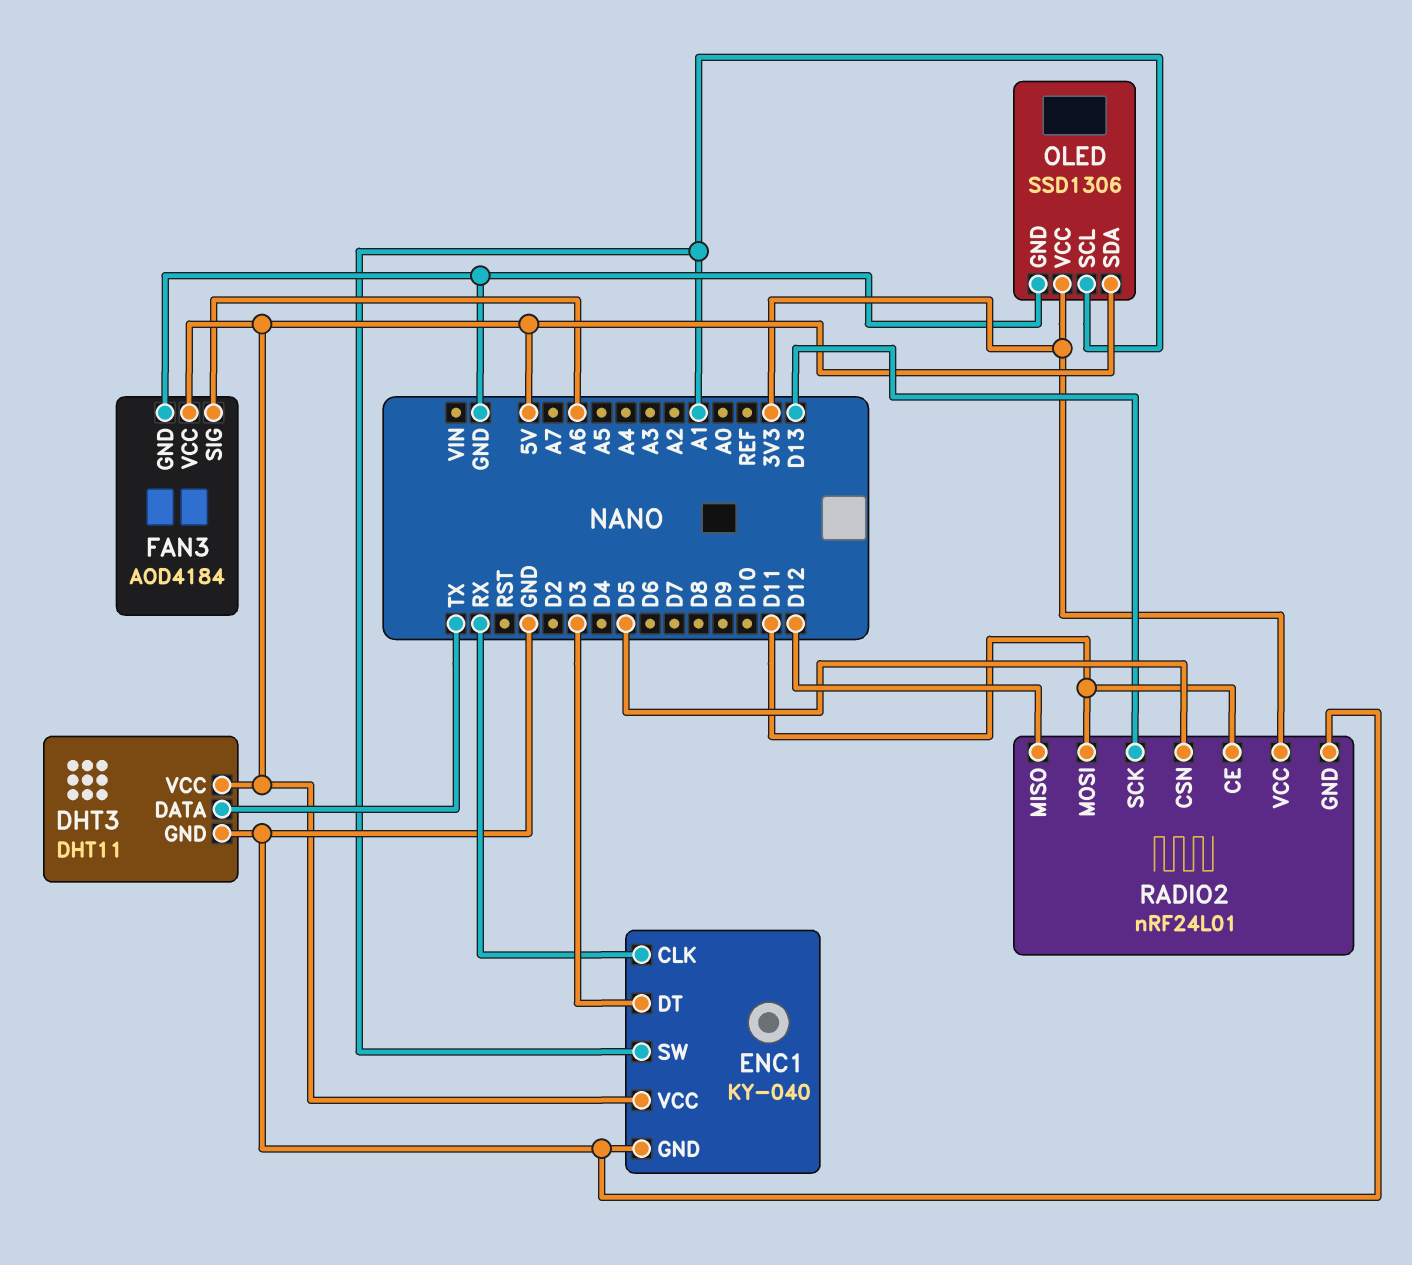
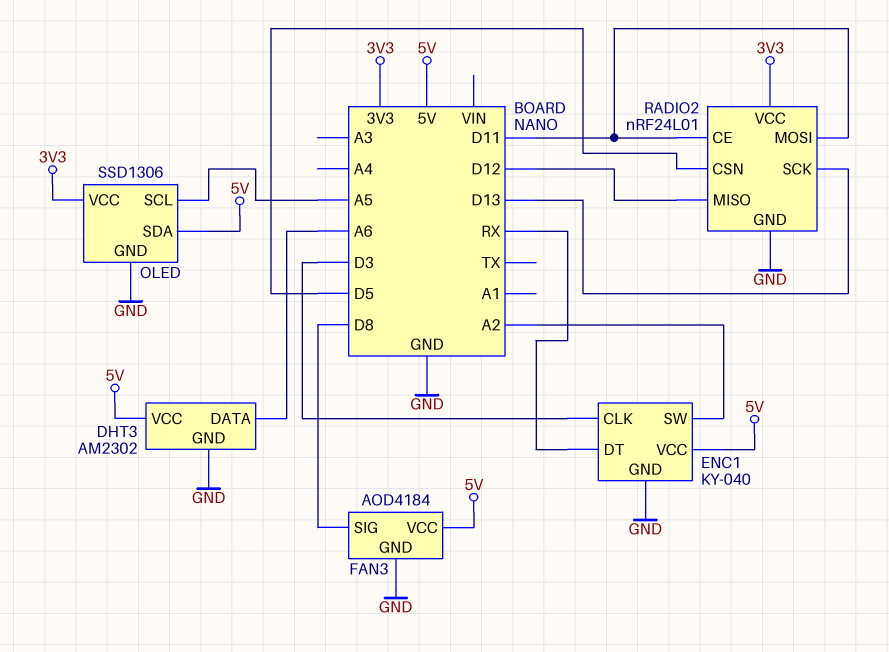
DHT3: DHT11 -> AM2302
DHT3 pin DATA: TX -> A6
ENC1 pin CLK: RX -> D3
ENC1 pin DT: D3 -> RX
ENC1 pin SW: A1 -> A2
FAN3 pin SIG: A6 -> D8
OLED pin SCL: A1 -> A5

